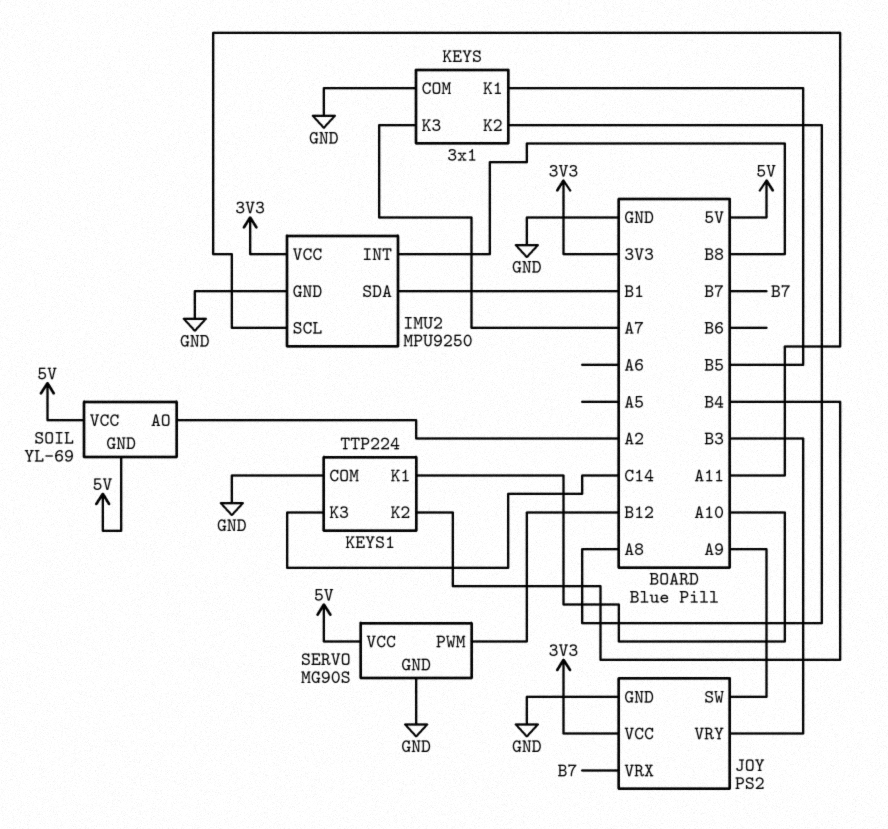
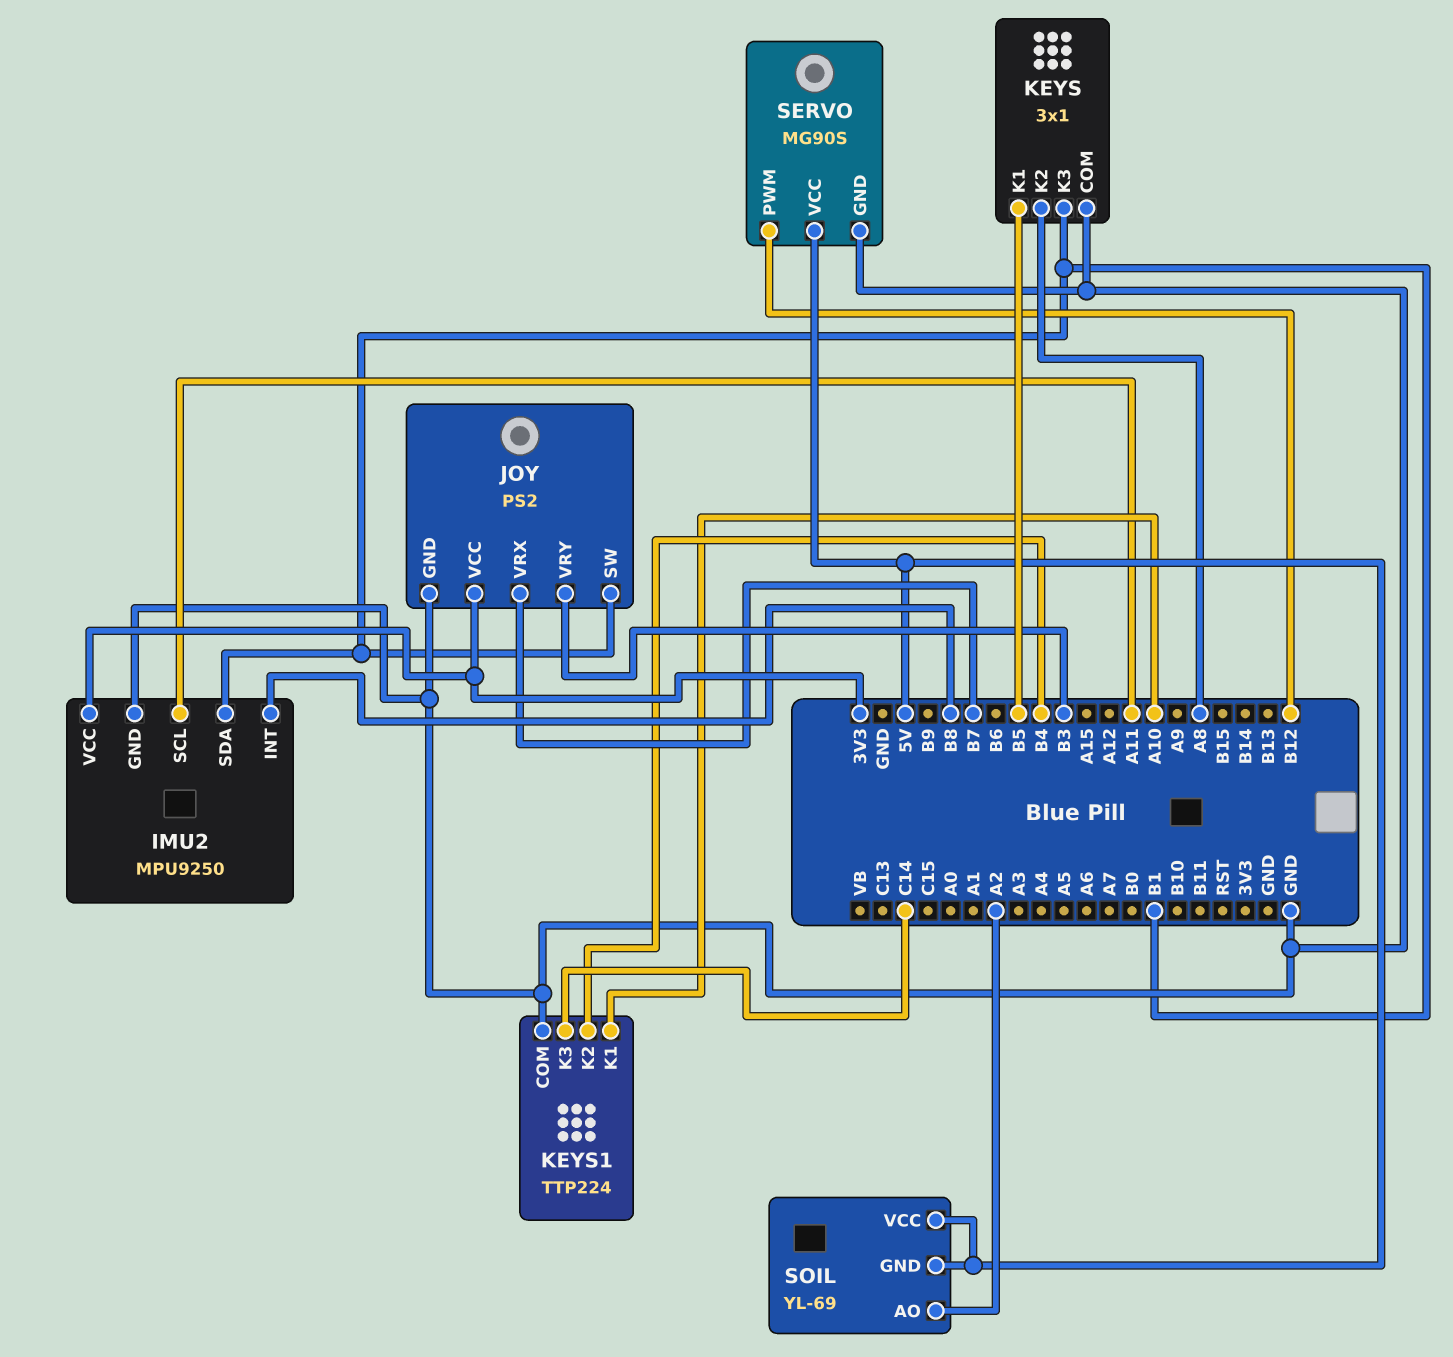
JOY pin SW: A9 -> B1
KEYS pin K3: A7 -> B1

